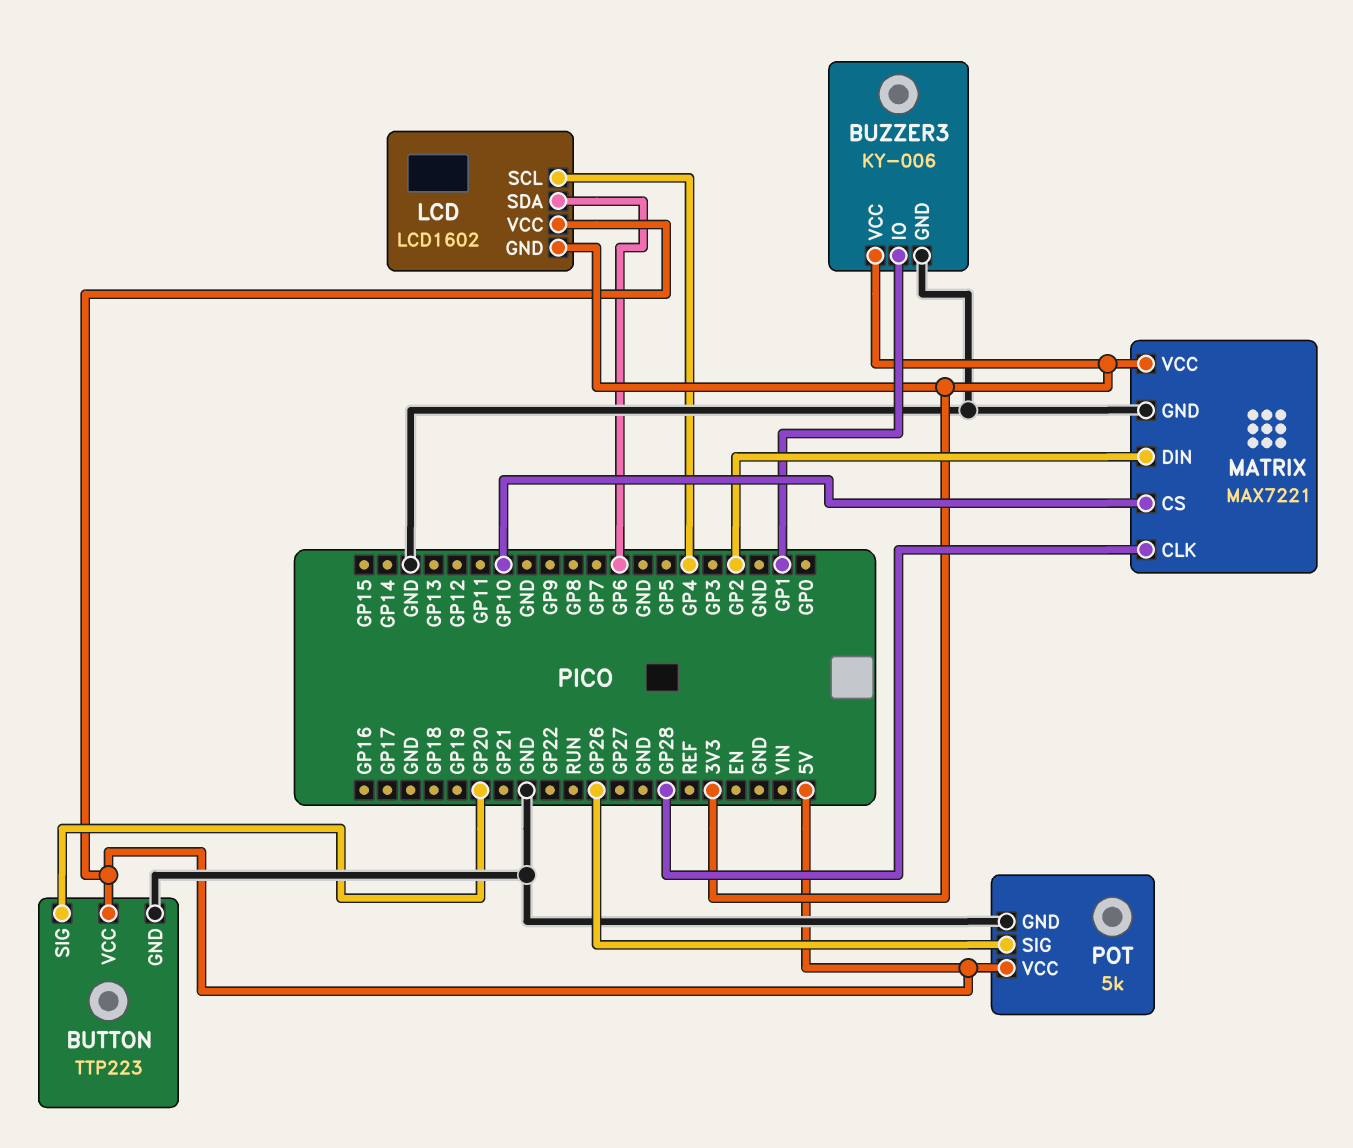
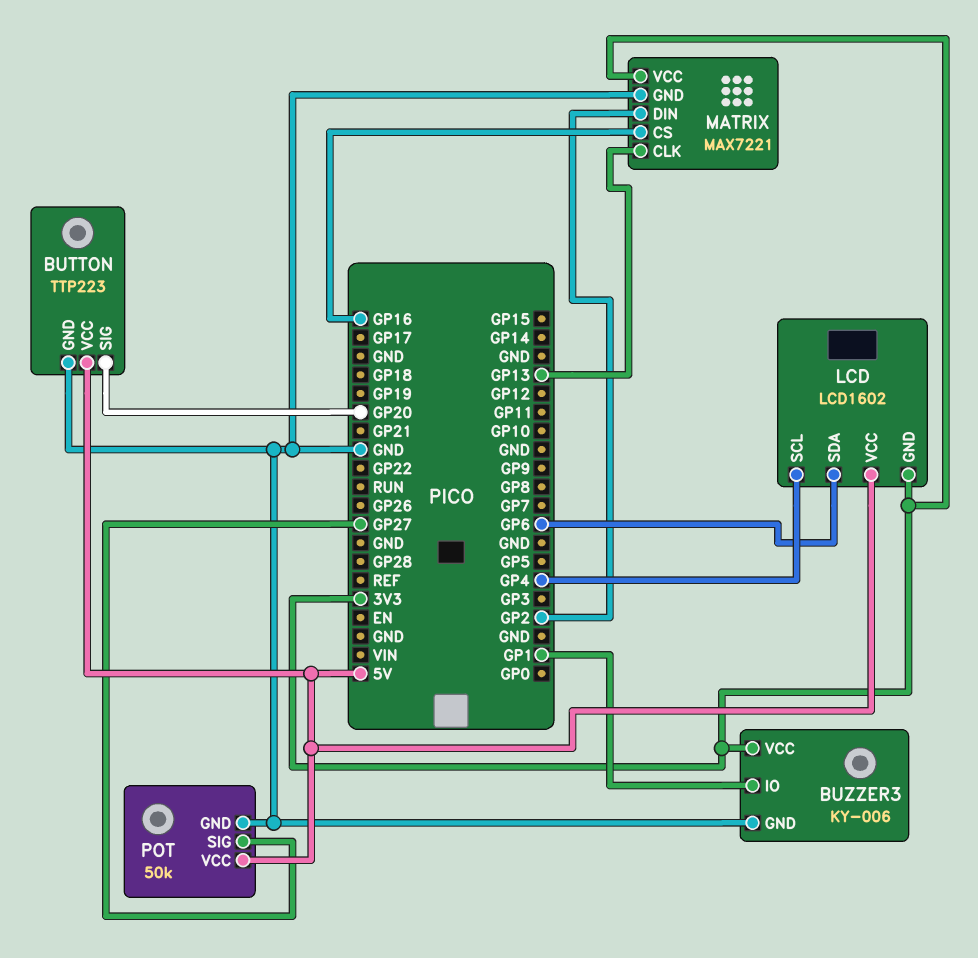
MATRIX pin CLK: GP28 -> GP13
MATRIX pin CS: GP10 -> GP16
POT: 5k -> 50k
POT pin SIG: GP26 -> GP27

